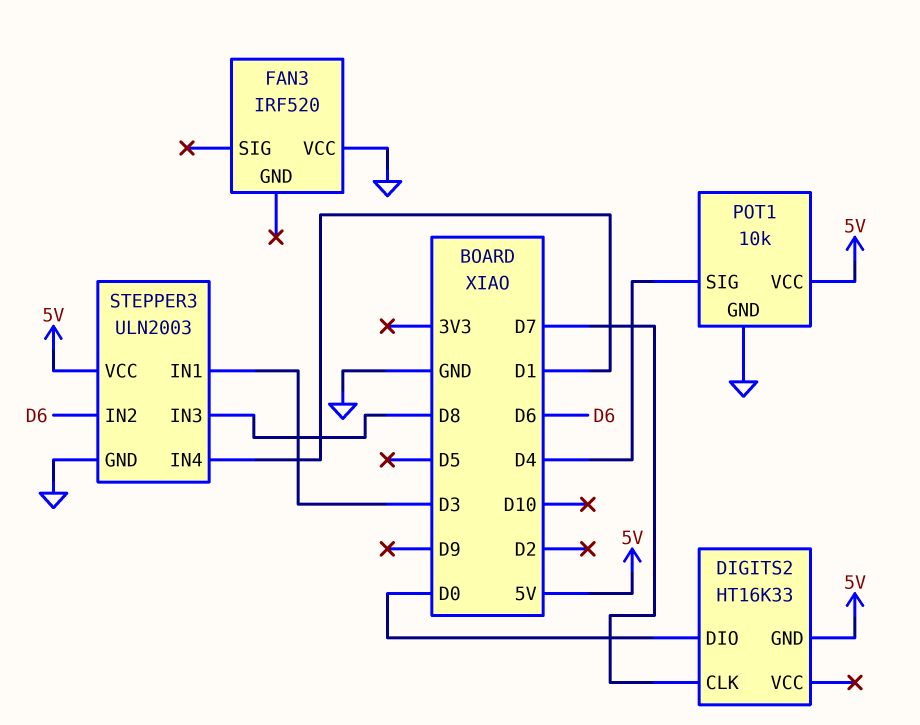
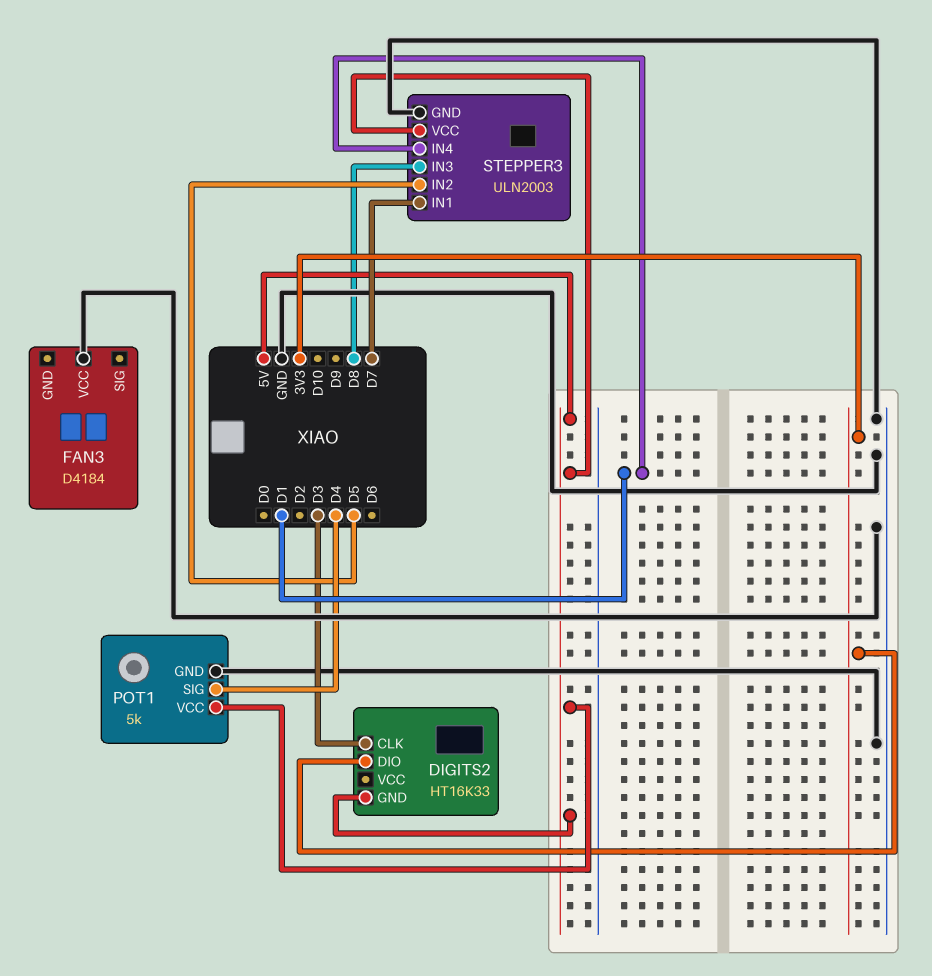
DIGITS2 pin CLK: D7 -> D3
DIGITS2 pin DIO: D0 -> 3V3
FAN3: IRF520 -> D4184
POT1: 10k -> 5k
STEPPER3 pin IN1: D3 -> D7
STEPPER3 pin IN2: D6 -> D5

